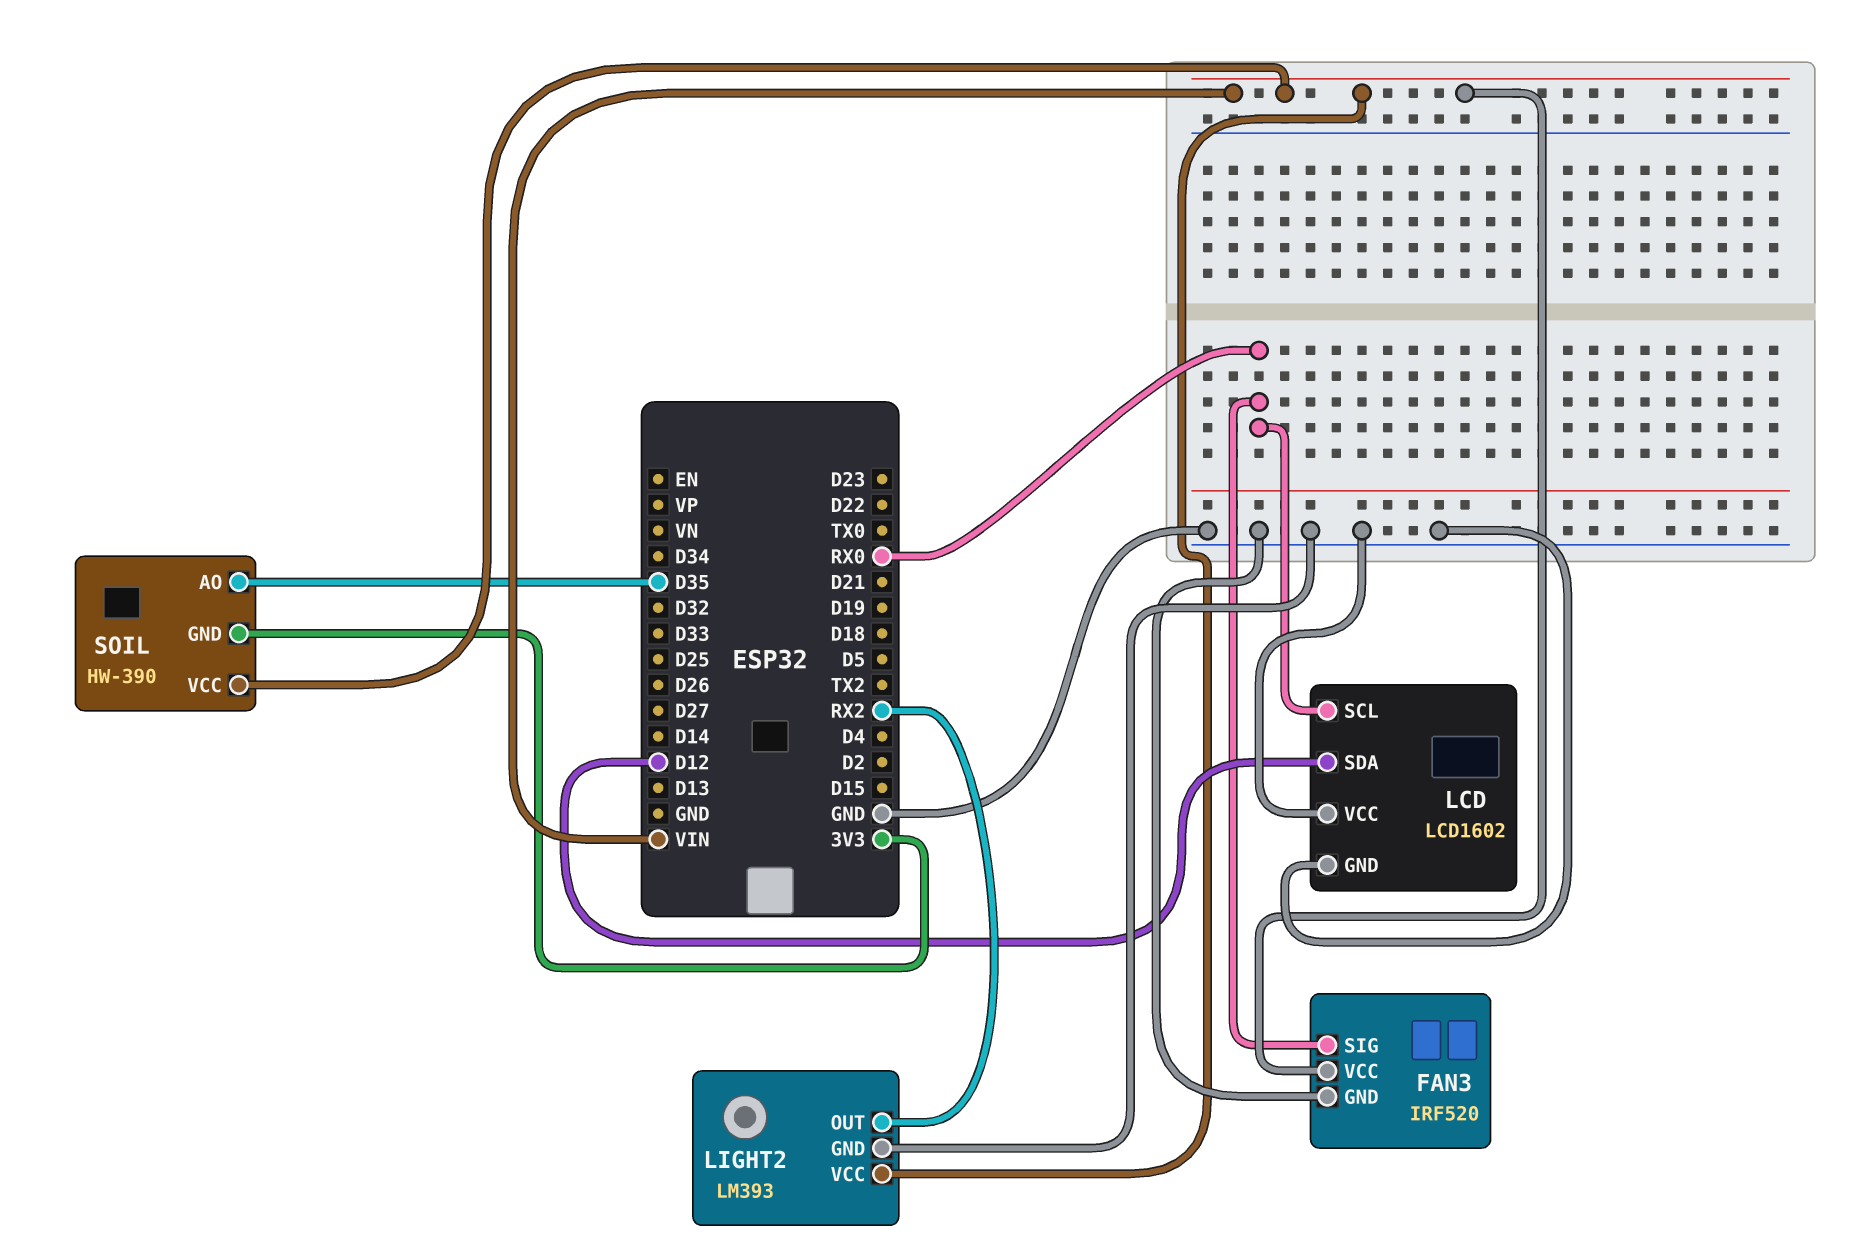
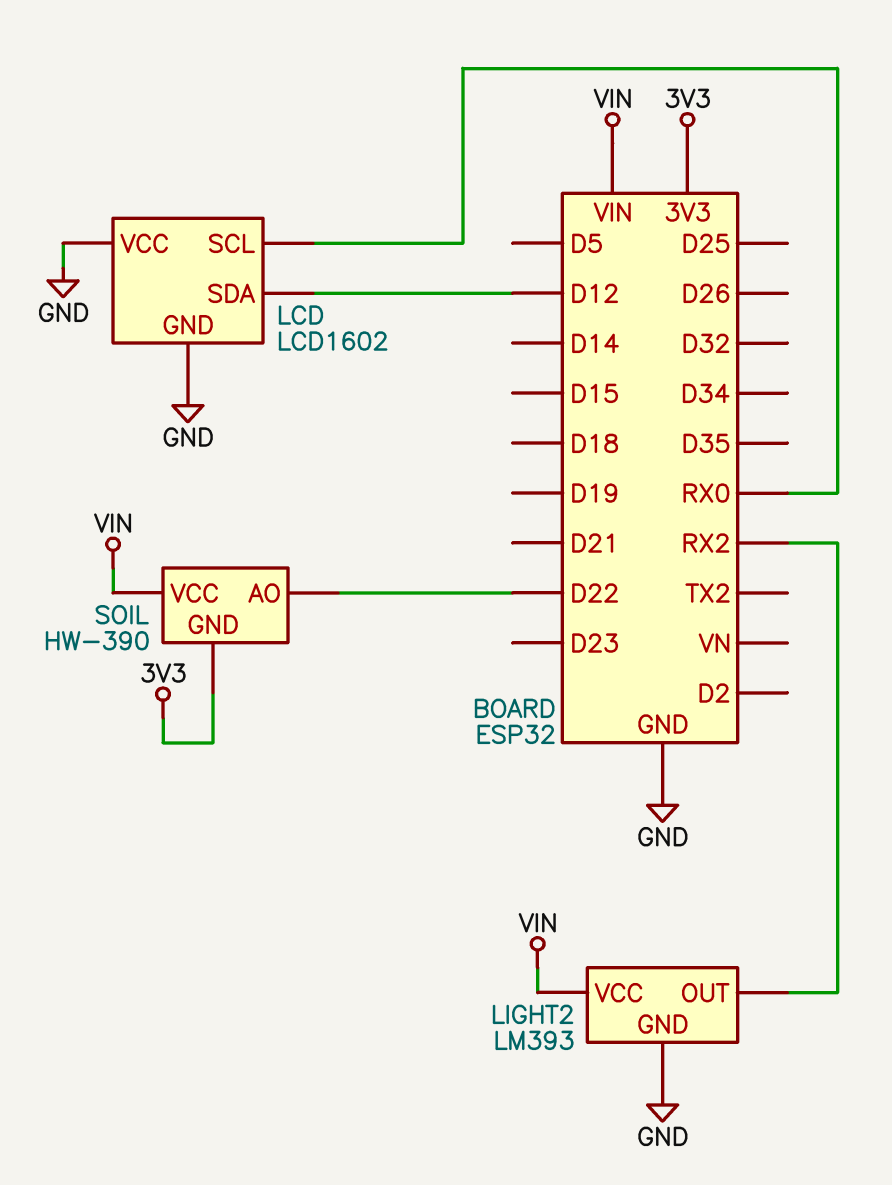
FAN3: IRF520 -> none
FAN3 pin GND: GND -> none
FAN3 pin SIG: RX0 -> none
FAN3 pin VCC: VIN -> none
SOIL pin AO: D35 -> D22

